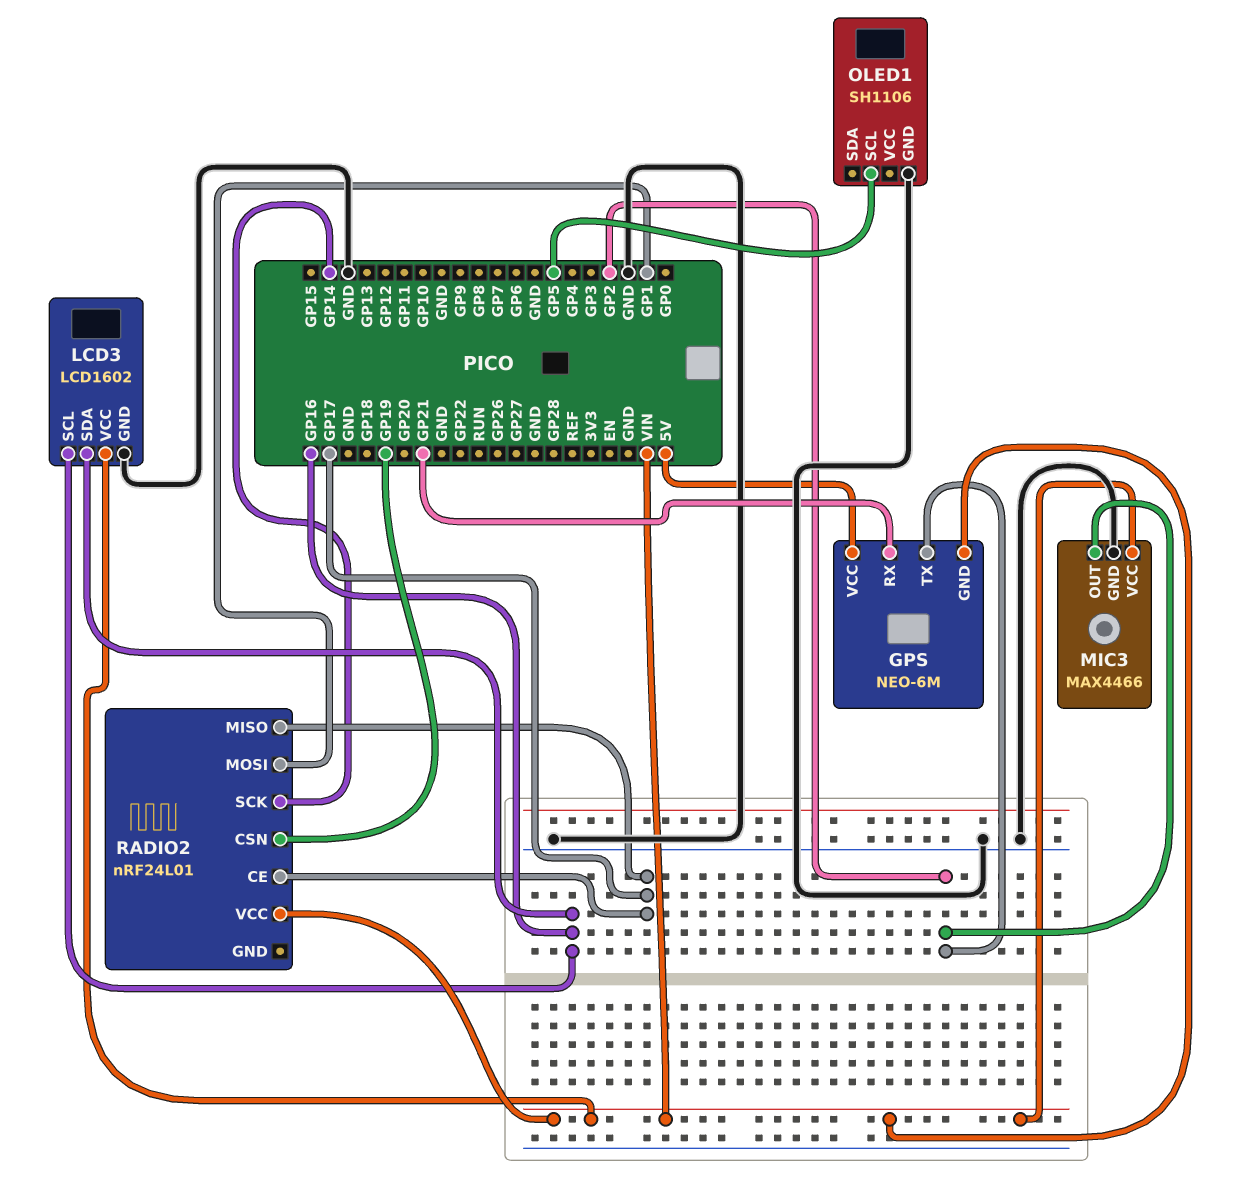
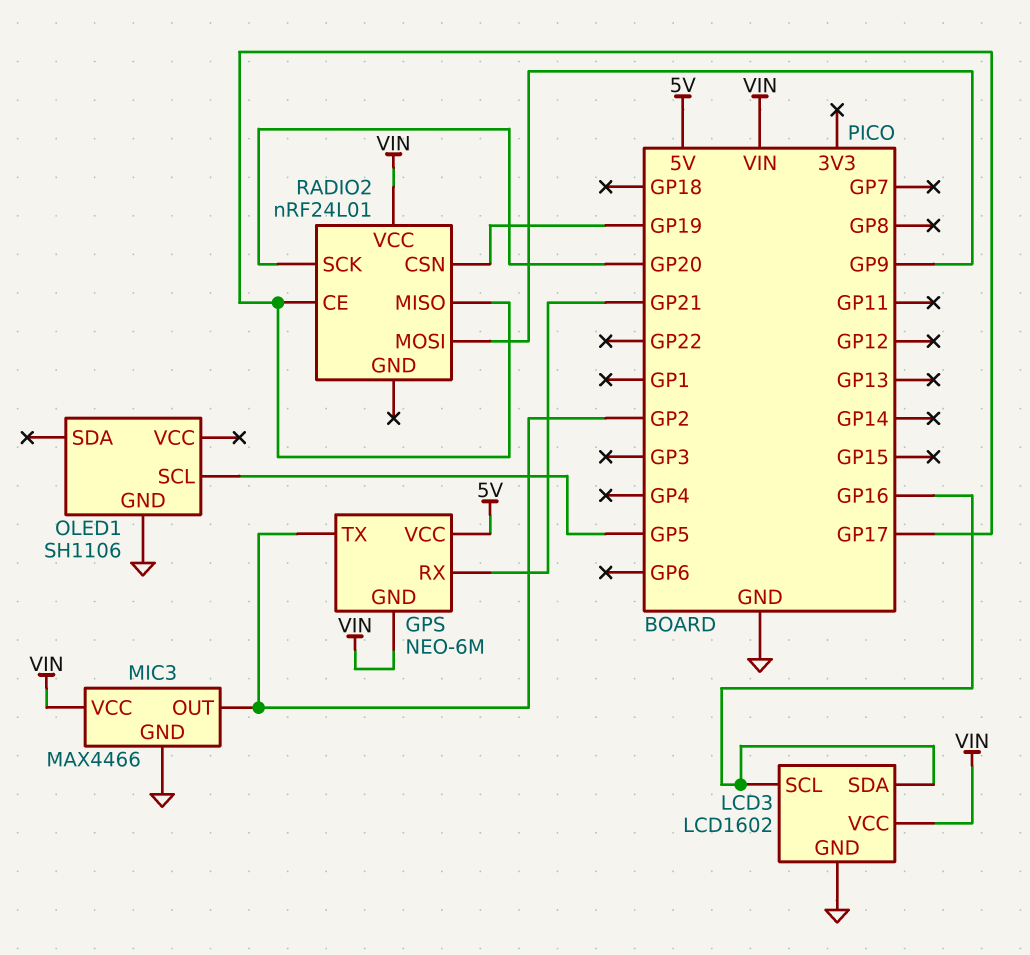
RADIO2 pin MOSI: GP1 -> GP9
RADIO2 pin SCK: GP14 -> GP20

